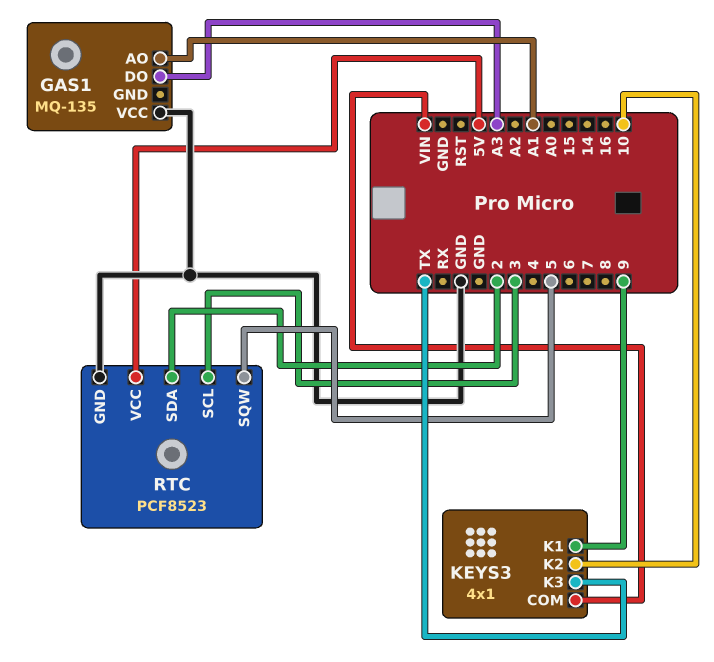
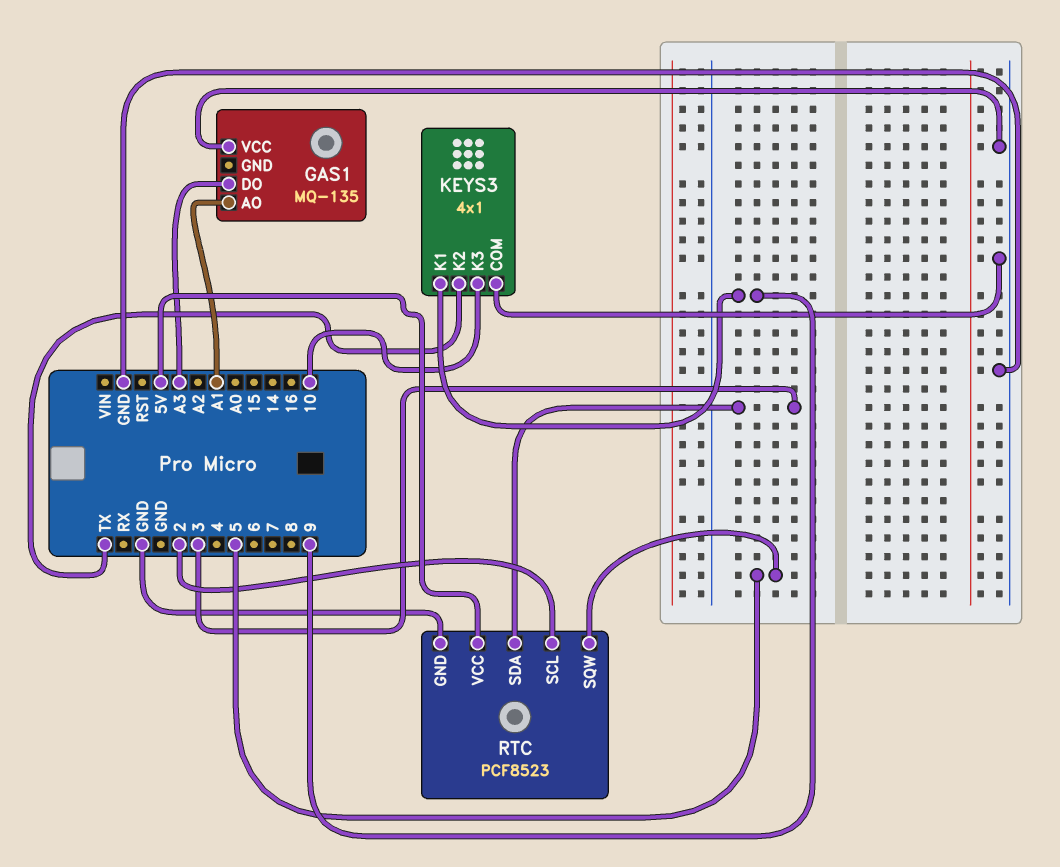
KEYS3 pin COM: VIN -> GND
KEYS3 pin K2: 10 -> TX
KEYS3 pin K3: TX -> 10
RTC pin SCL: 3 -> 2
RTC pin SDA: 2 -> 3

